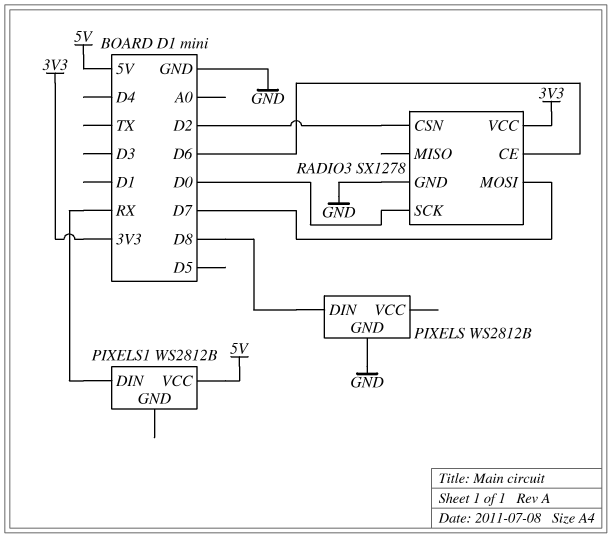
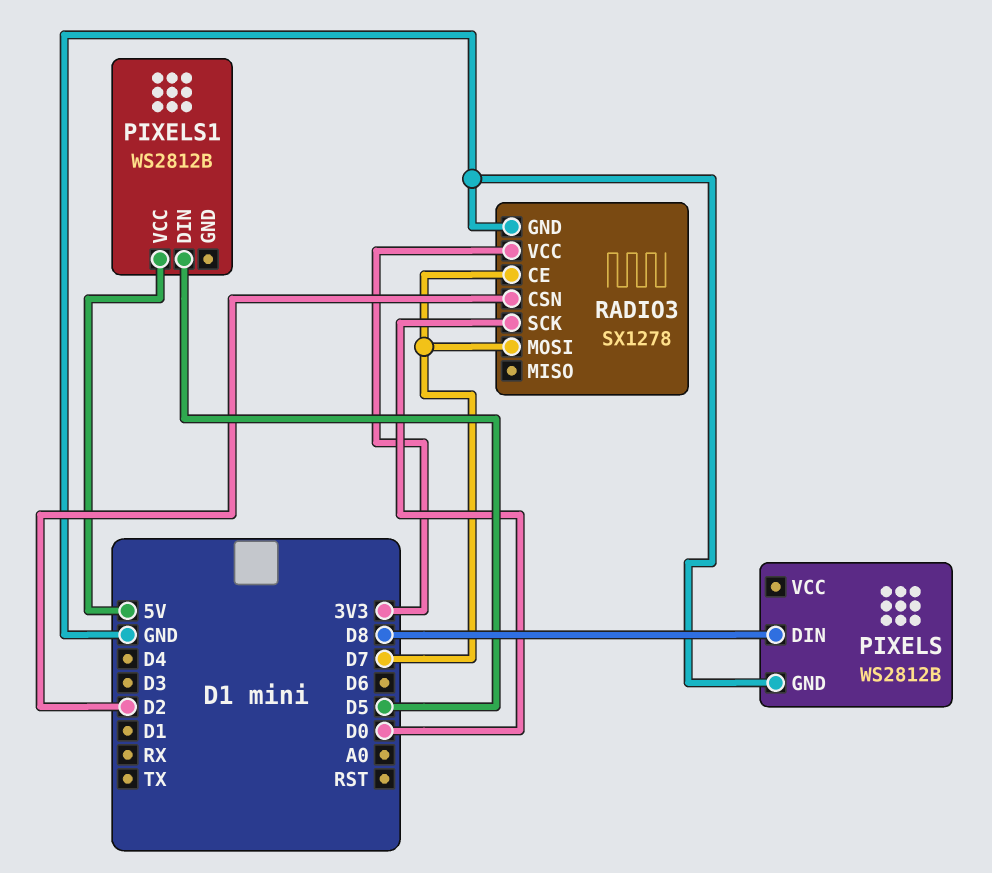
PIXELS1 pin DIN: RX -> D5
RADIO3 pin CE: D6 -> D7

